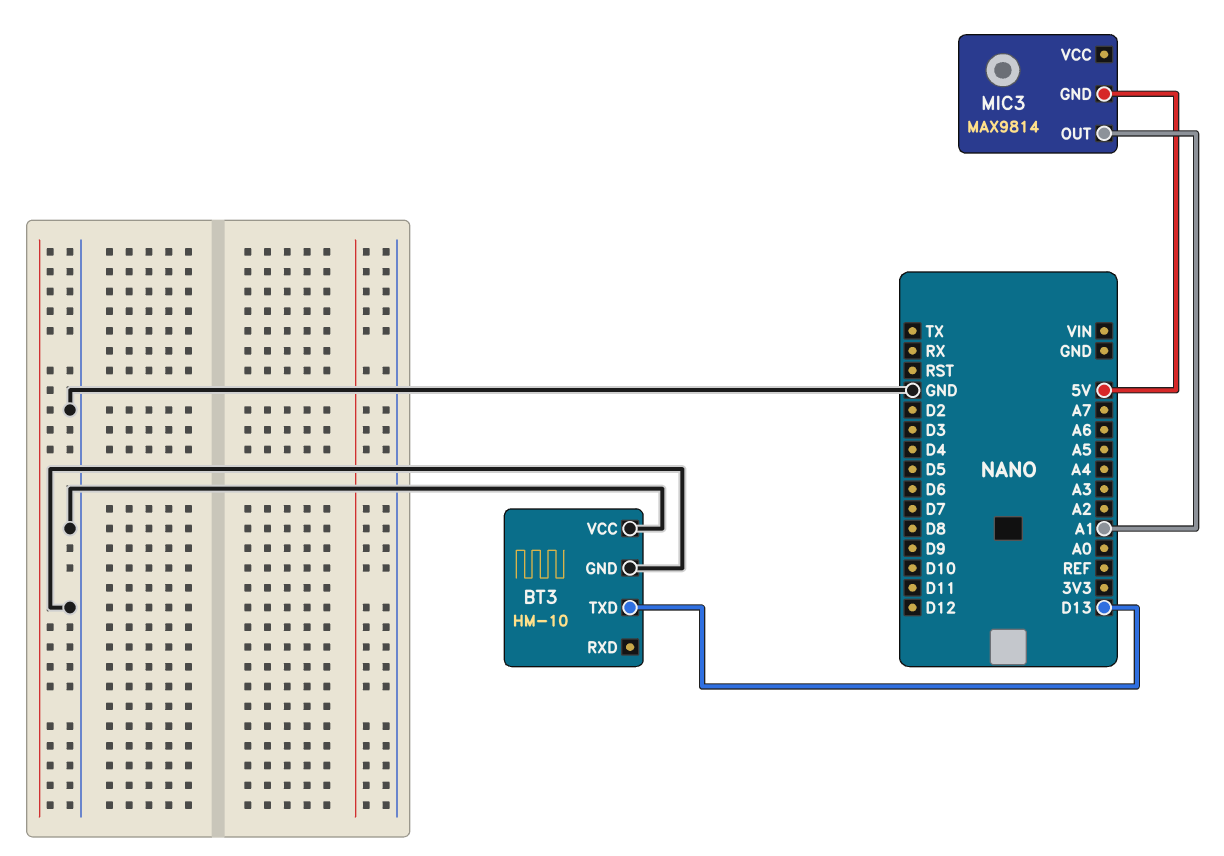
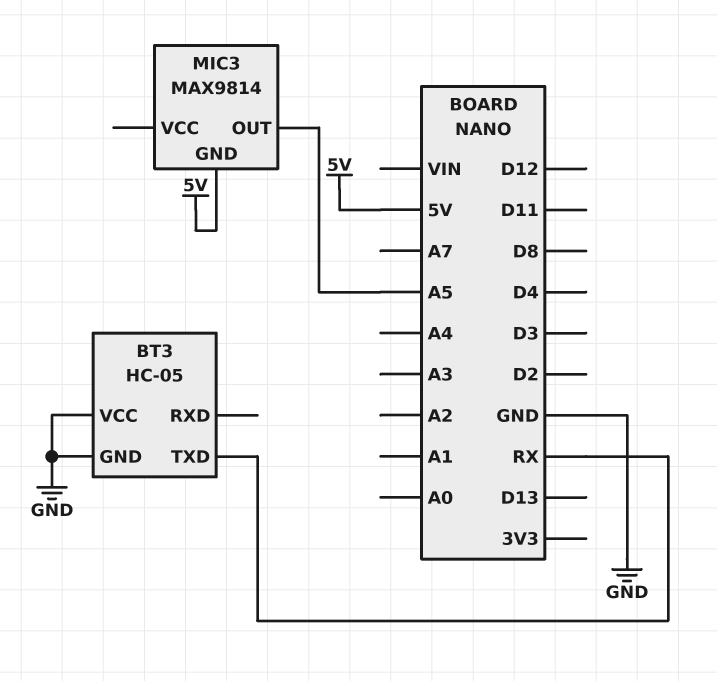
BT3: HM-10 -> HC-05
BT3 pin TXD: D13 -> RX
MIC3 pin OUT: A1 -> A5

